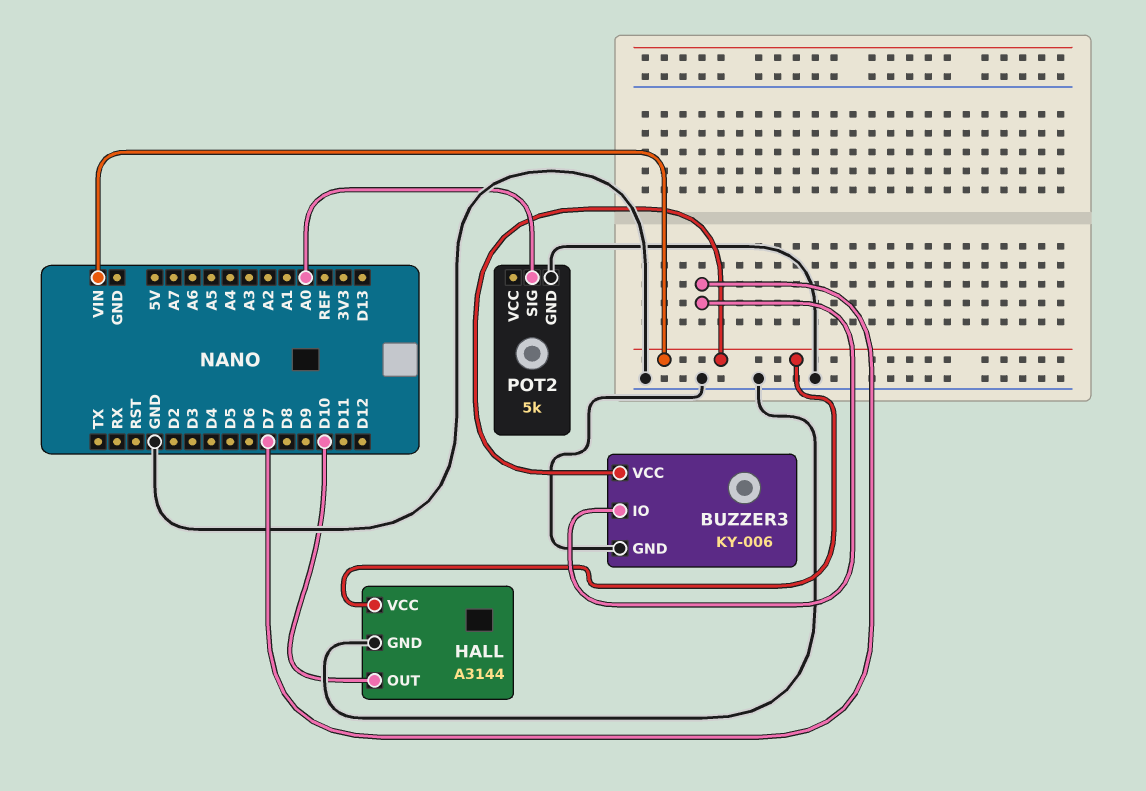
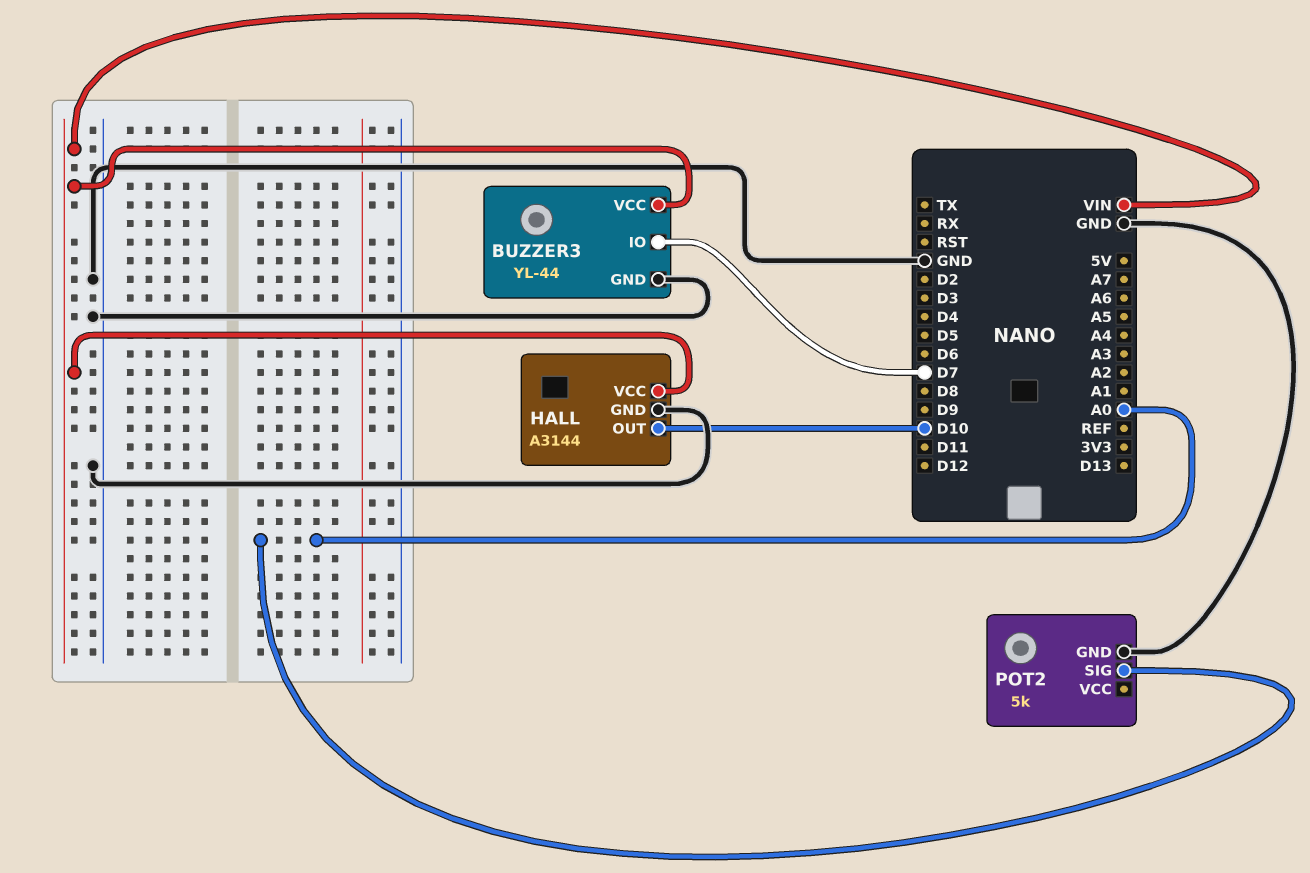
BUZZER3: KY-006 -> YL-44

